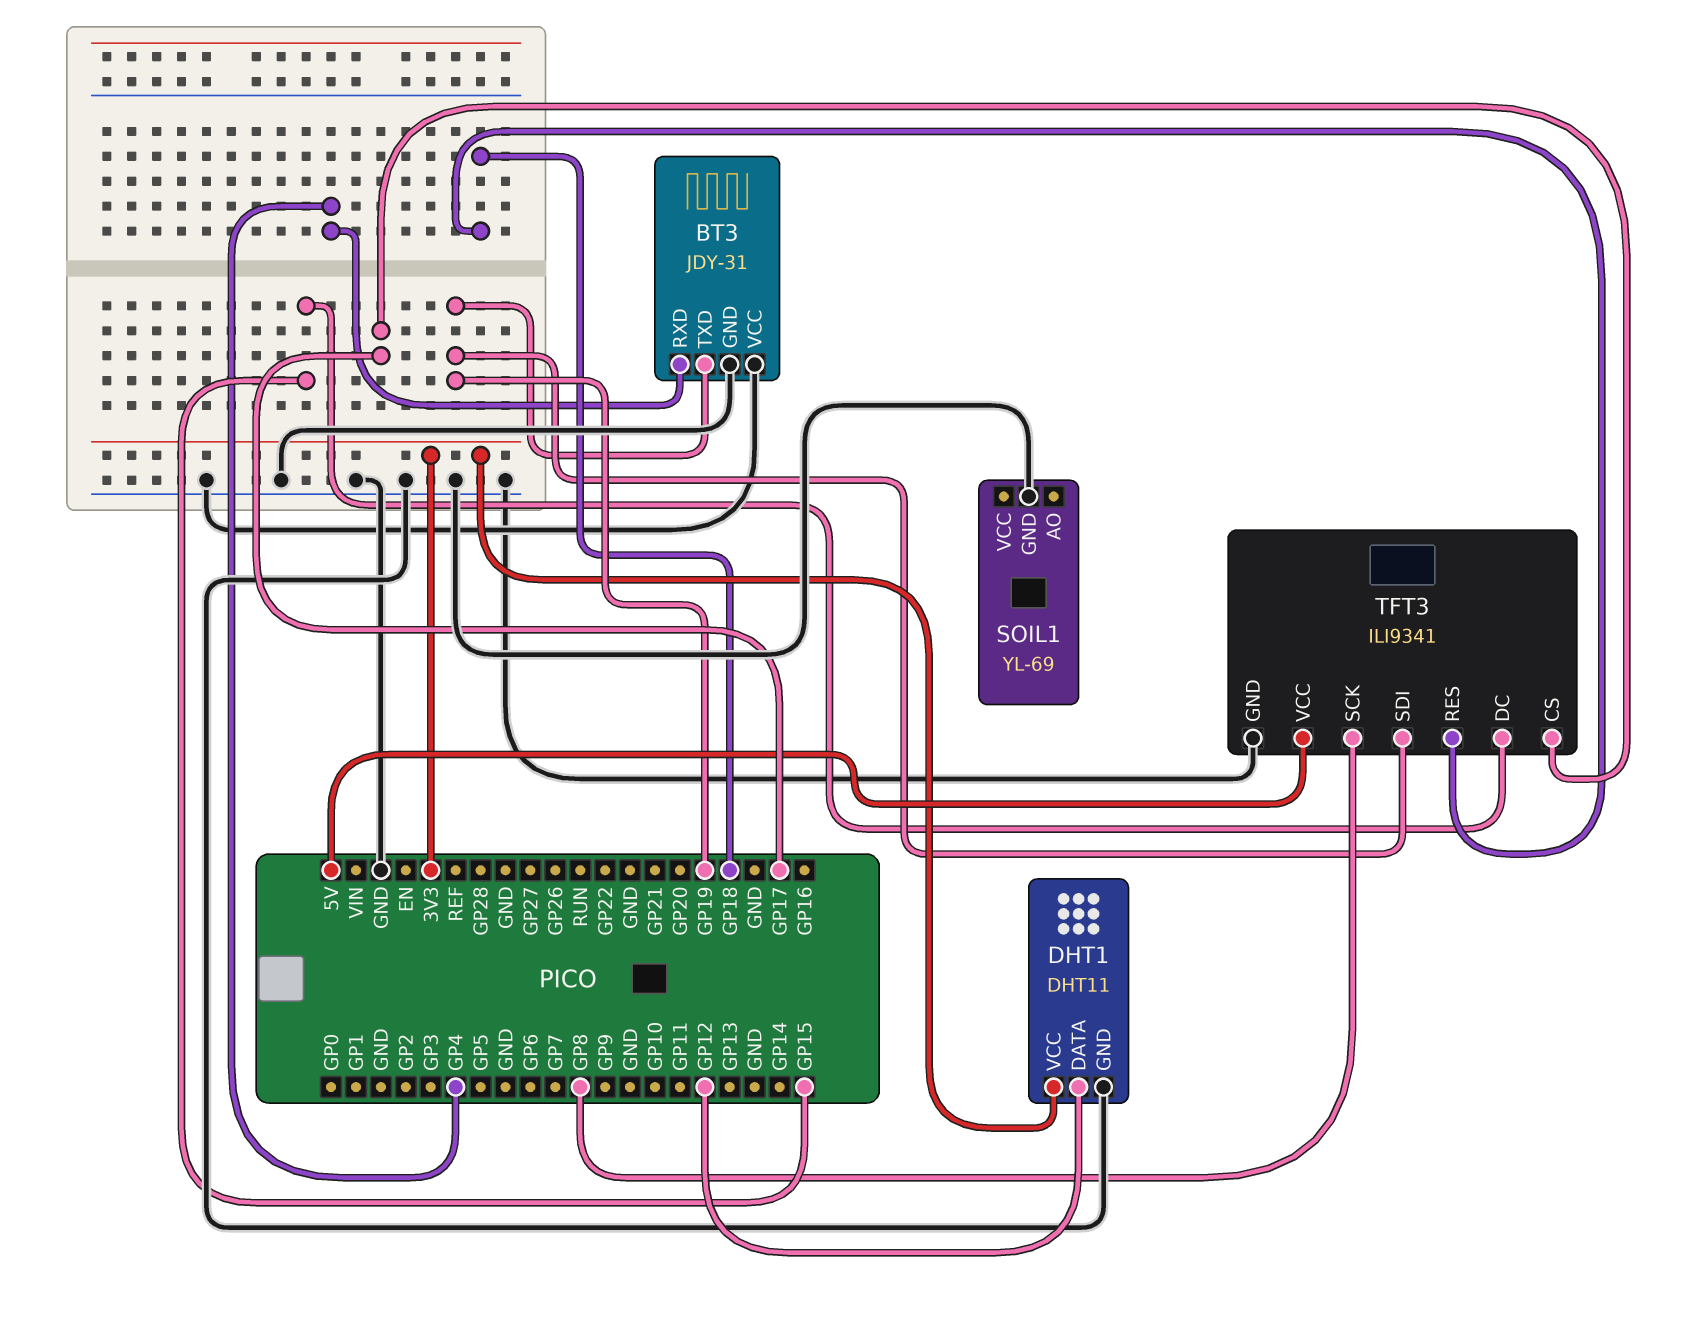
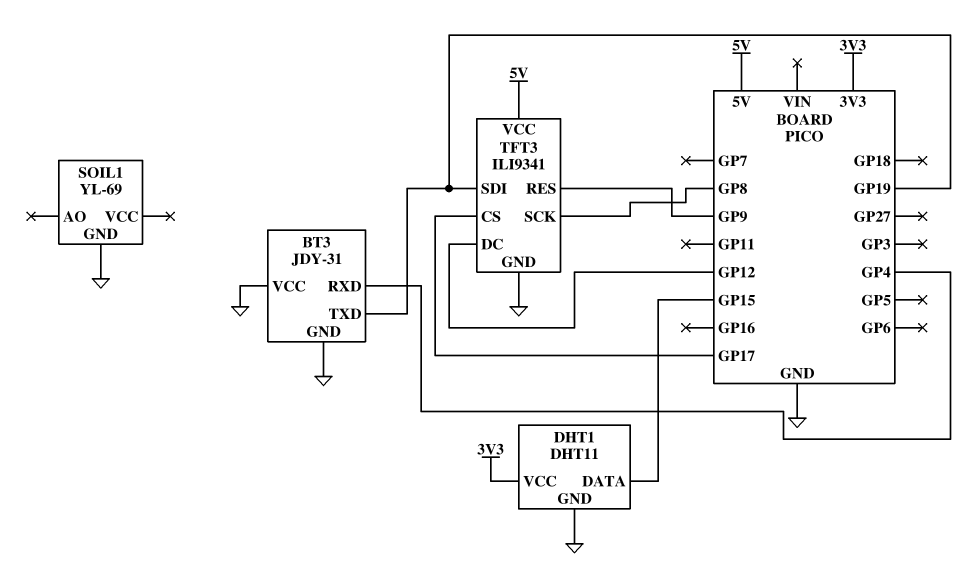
DHT1 pin DATA: GP12 -> GP15
TFT3 pin DC: GP15 -> GP12
TFT3 pin RES: GP18 -> GP9

